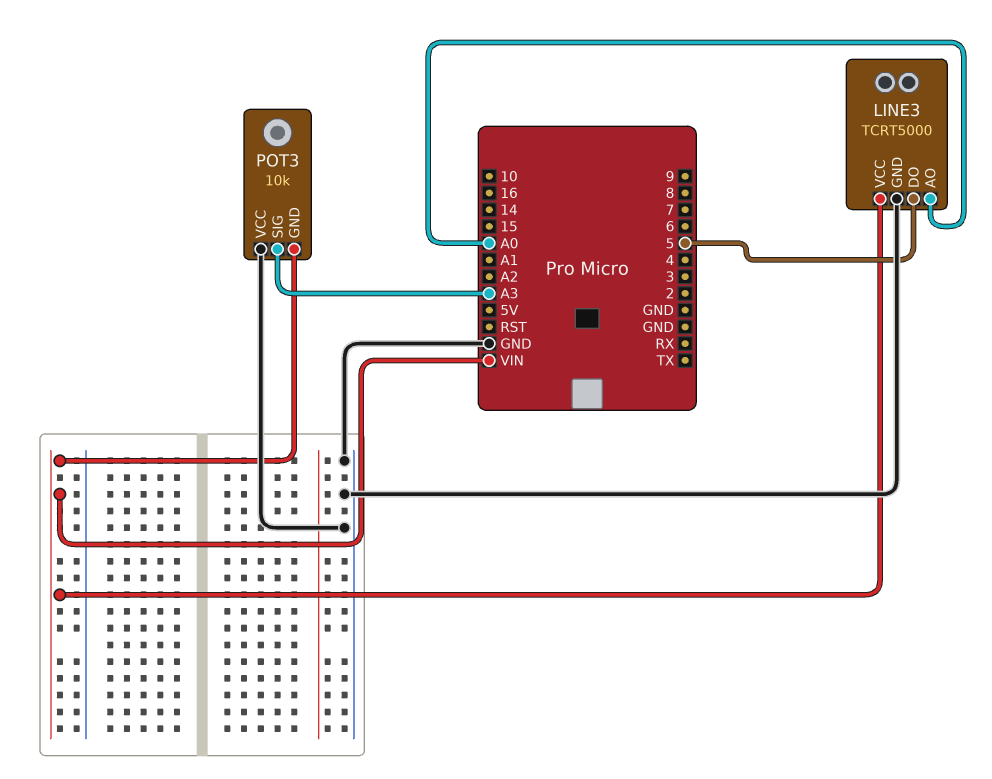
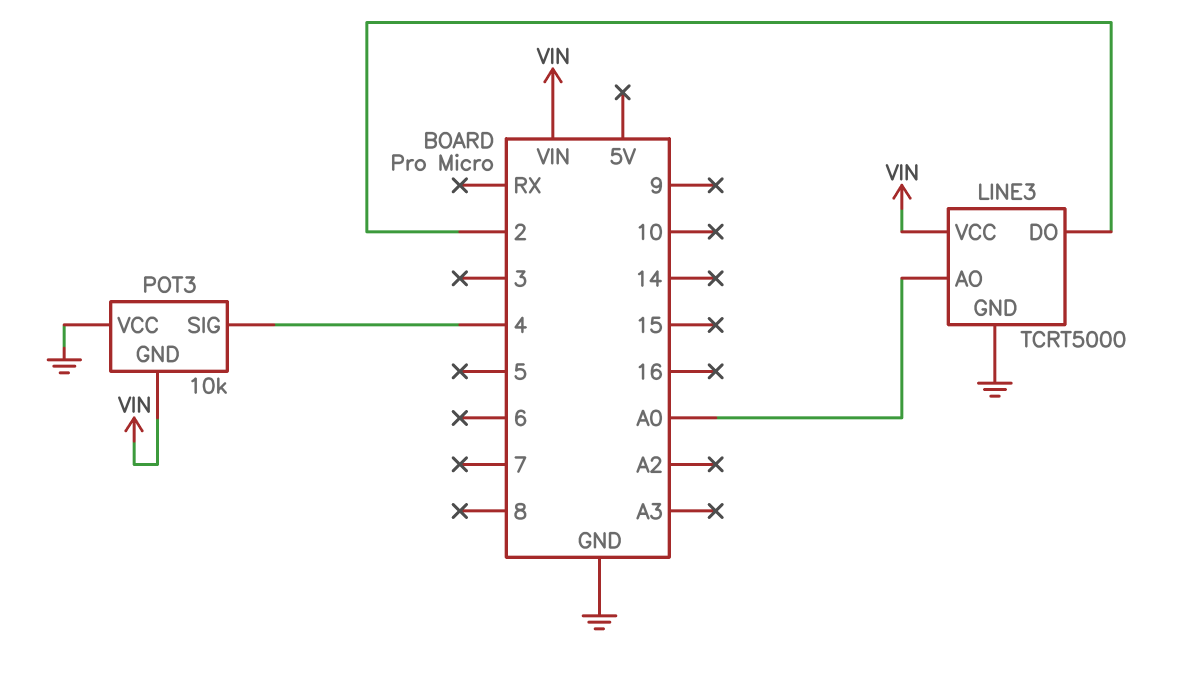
LINE3 pin DO: 5 -> 2
POT3 pin SIG: A3 -> 4

